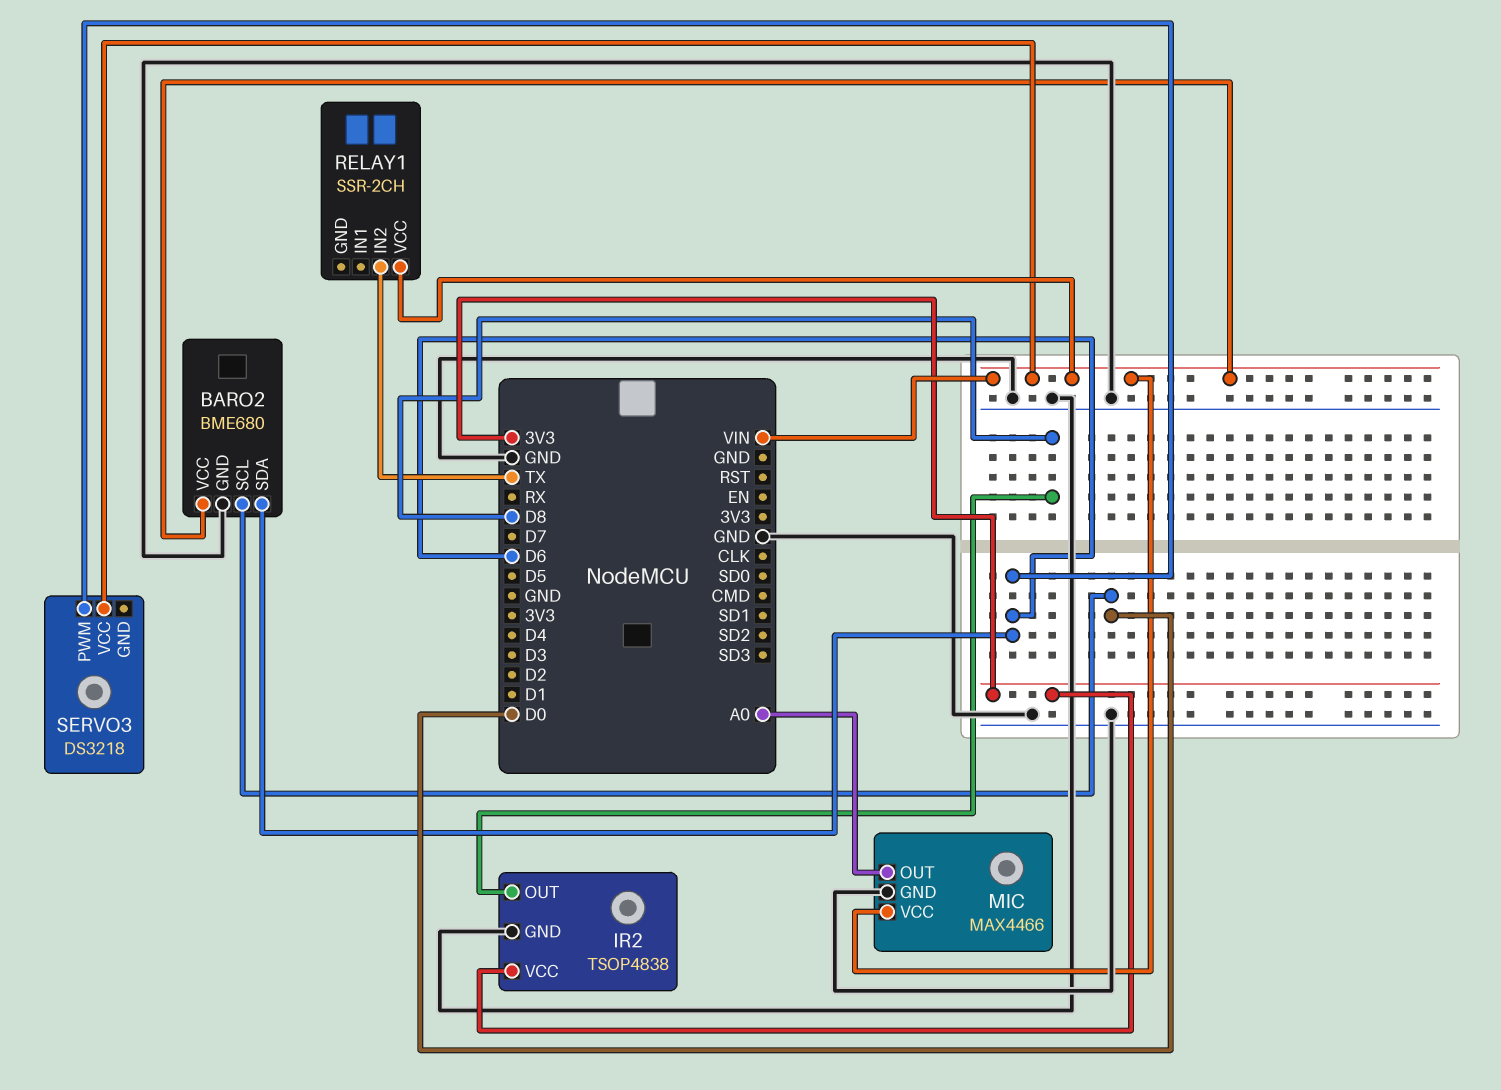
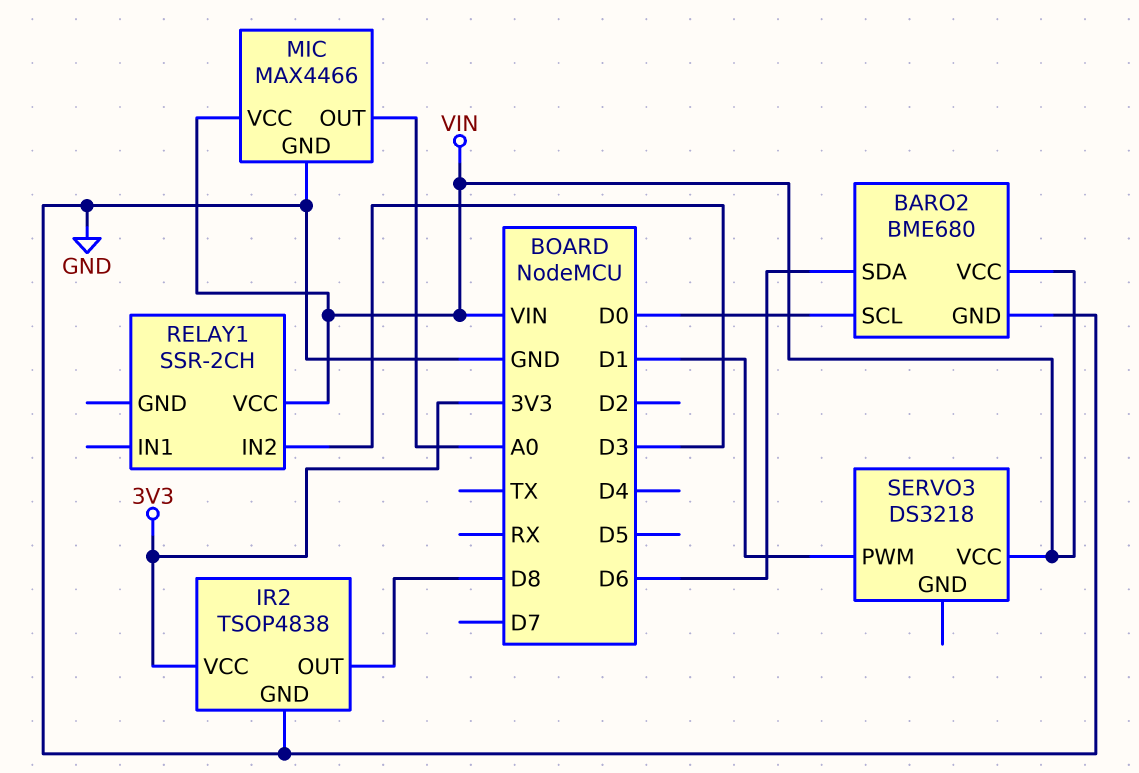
RELAY1 pin IN2: TX -> D3
SERVO3 pin PWM: D6 -> D1

